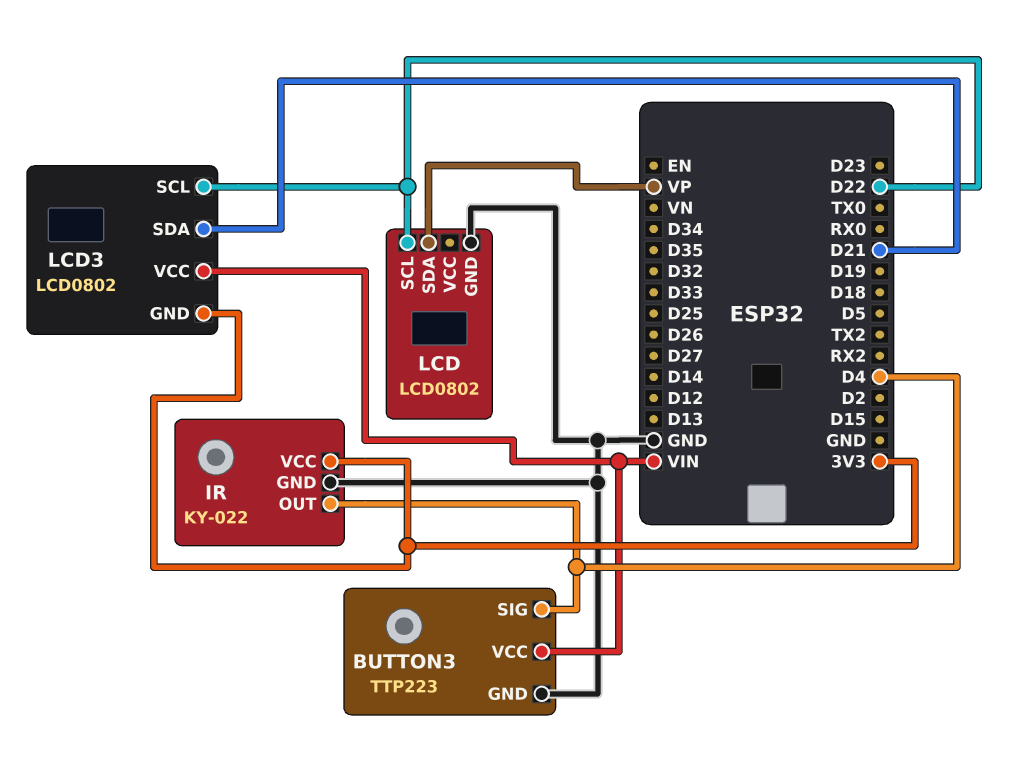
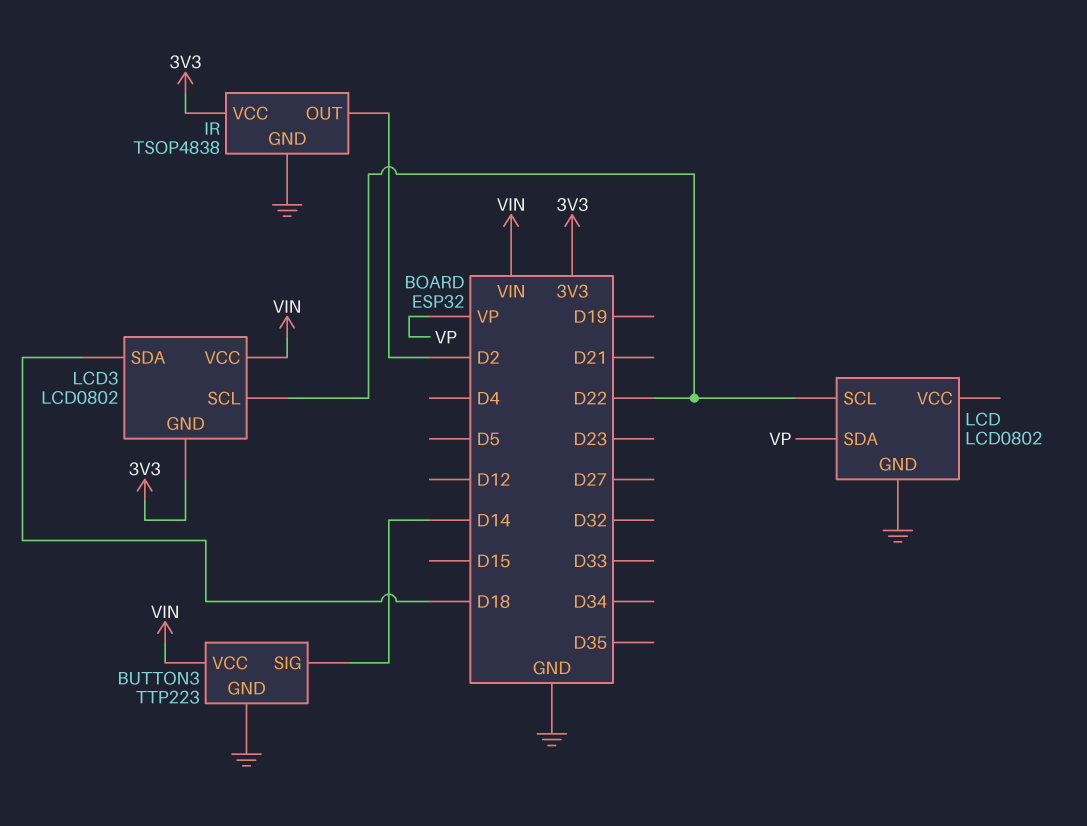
BUTTON3 pin SIG: D4 -> D14
IR: KY-022 -> TSOP4838
IR pin OUT: D4 -> D2
LCD3 pin SDA: D21 -> D18

